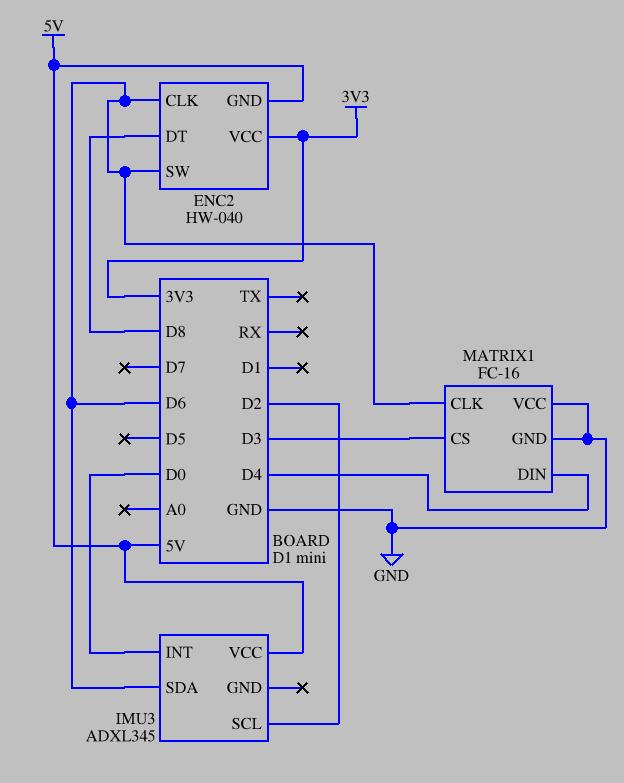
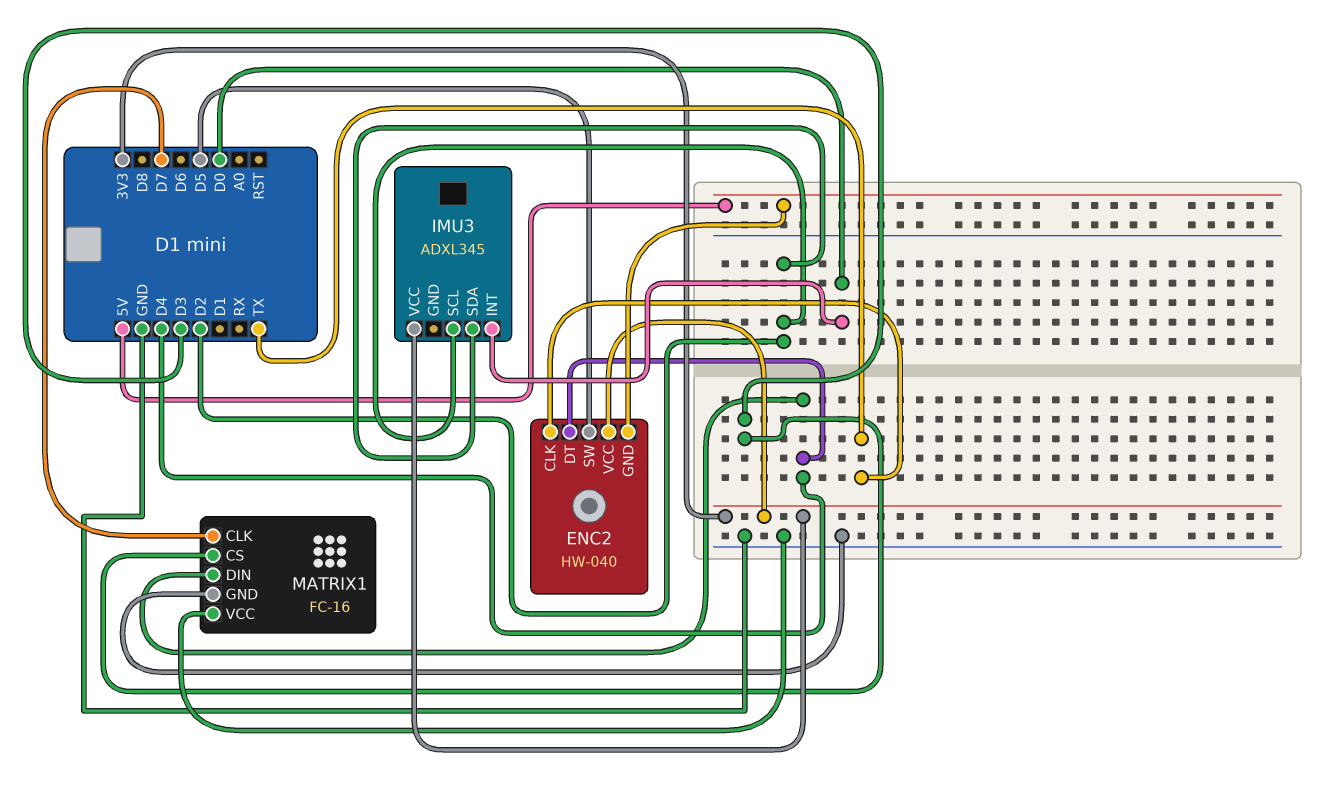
ENC2 pin CLK: D6 -> TX
ENC2 pin DT: D8 -> D4
ENC2 pin SW: D6 -> D5
IMU3 pin SDA: D6 -> D2
IMU3 pin VCC: 5V -> 3V3
MATRIX1 pin CLK: D6 -> D7

